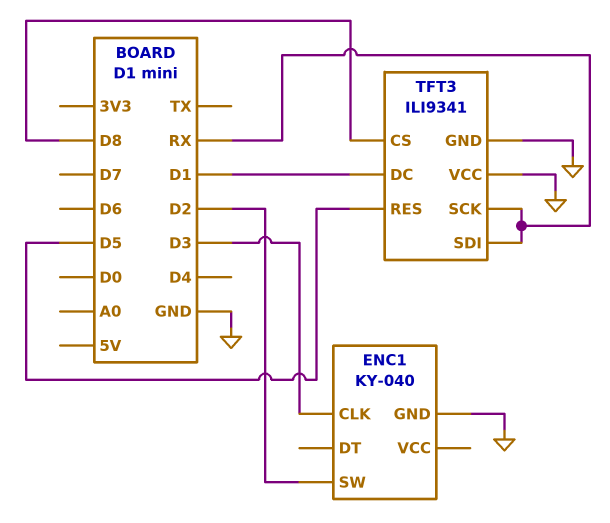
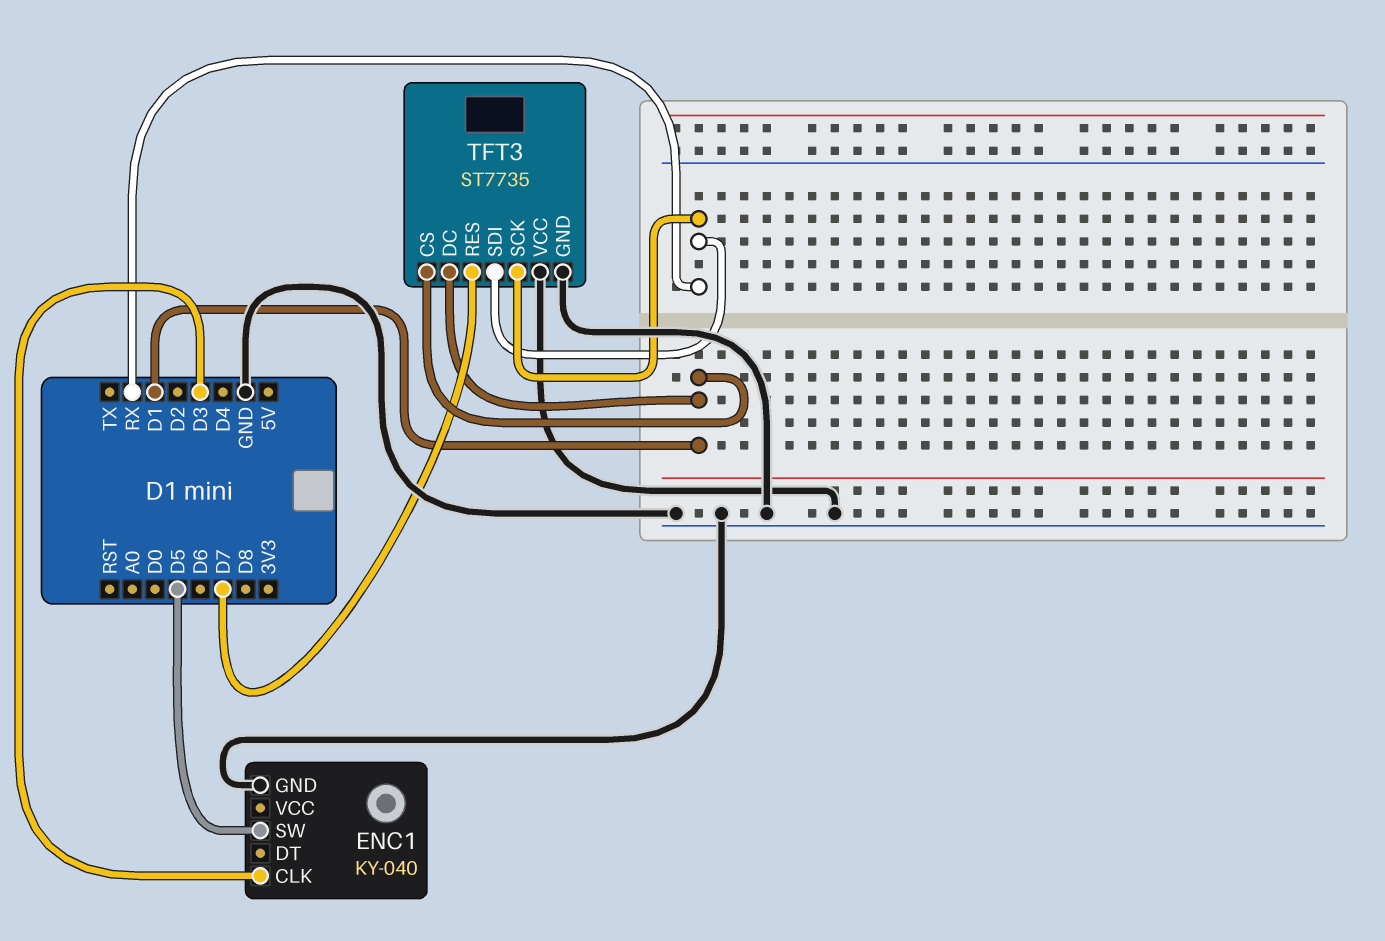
ENC1 pin SW: D2 -> D5
TFT3: ILI9341 -> ST7735
TFT3 pin CS: D8 -> D1
TFT3 pin RES: D5 -> D7

